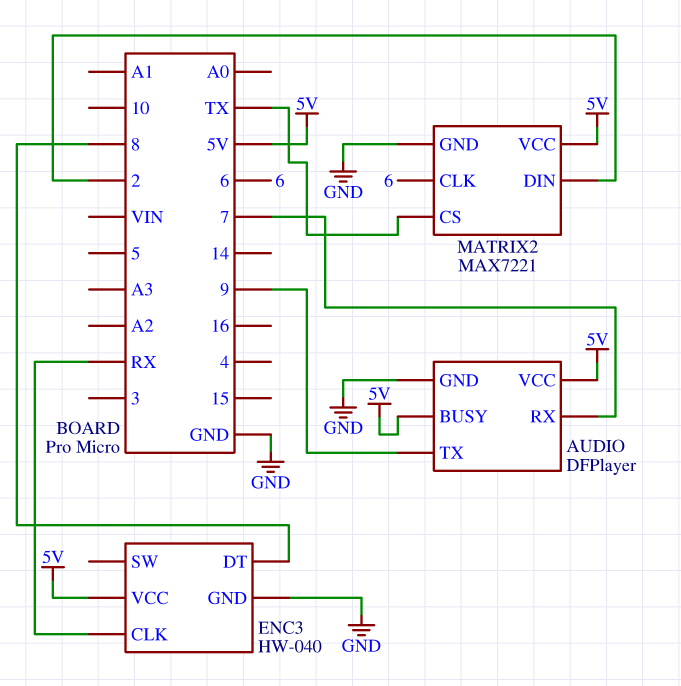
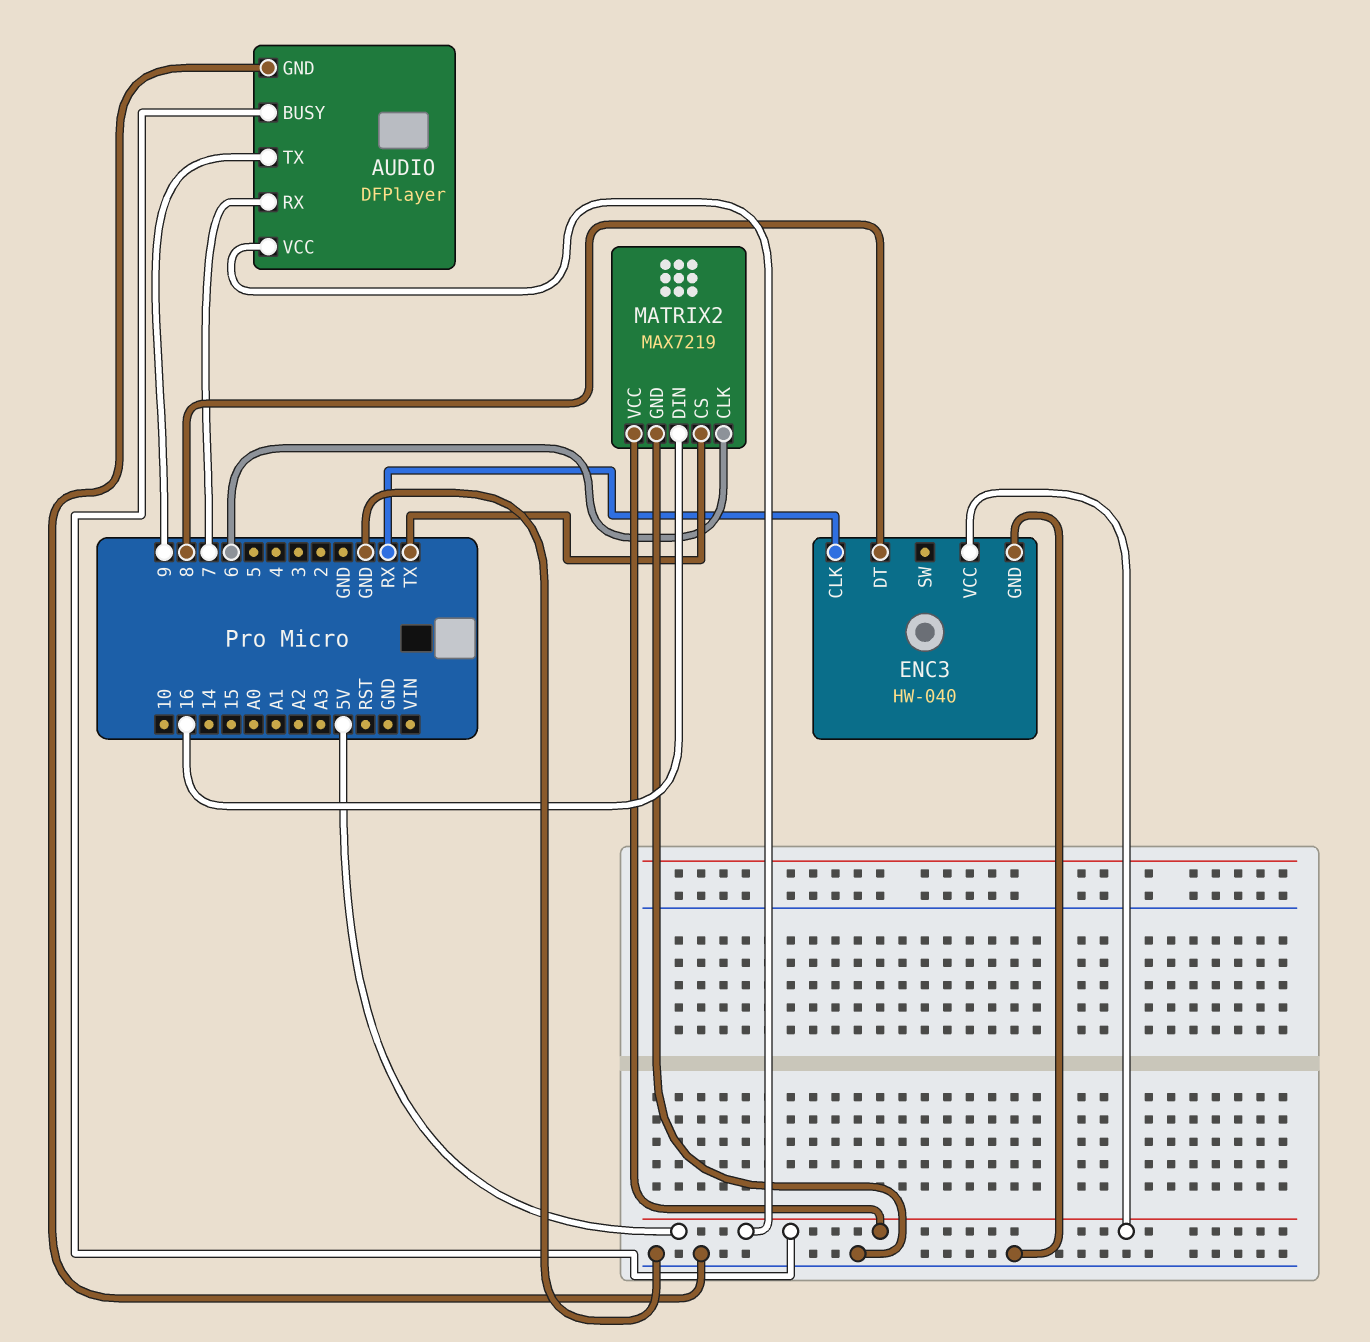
MATRIX2: MAX7221 -> MAX7219
MATRIX2 pin DIN: 2 -> 16

